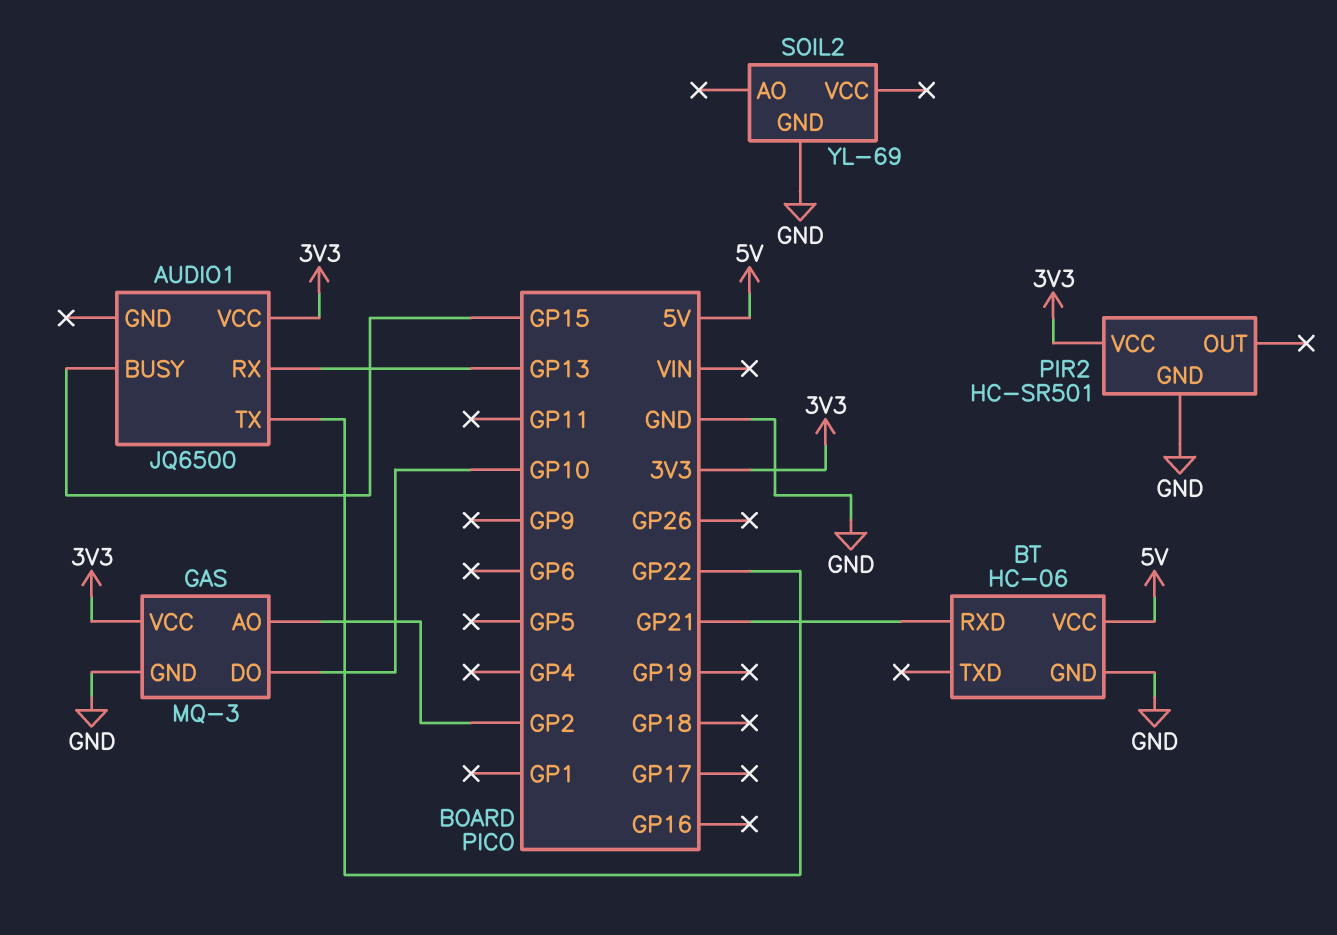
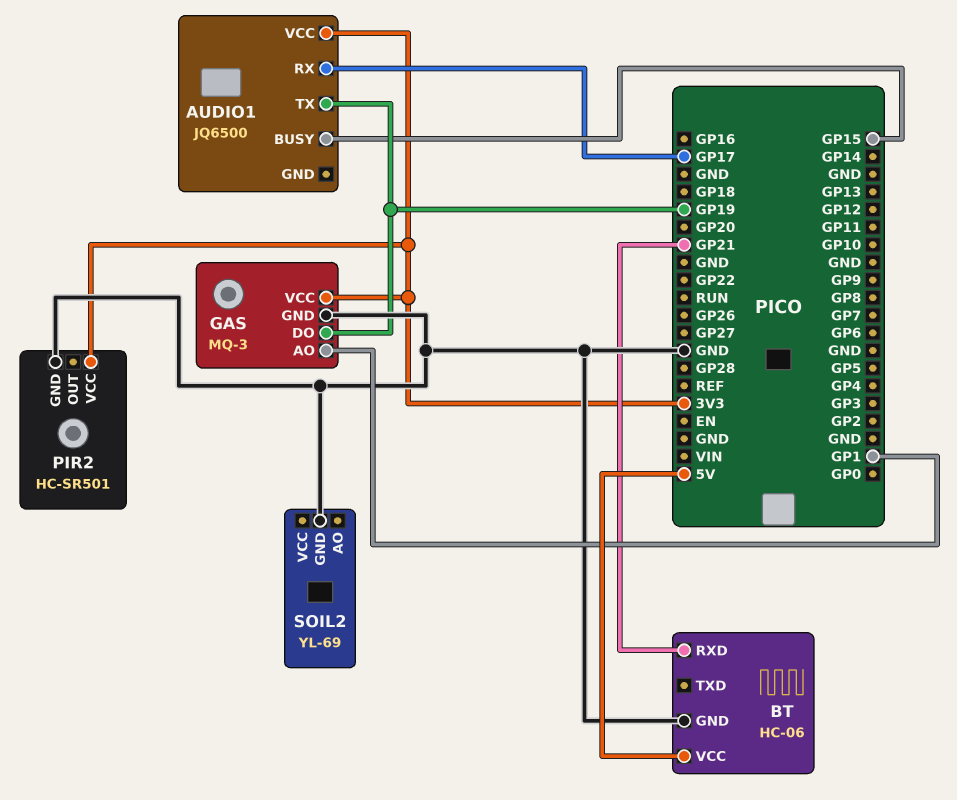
AUDIO1 pin RX: GP13 -> GP17
AUDIO1 pin TX: GP22 -> GP19
GAS pin AO: GP2 -> GP1
GAS pin DO: GP10 -> GP19

